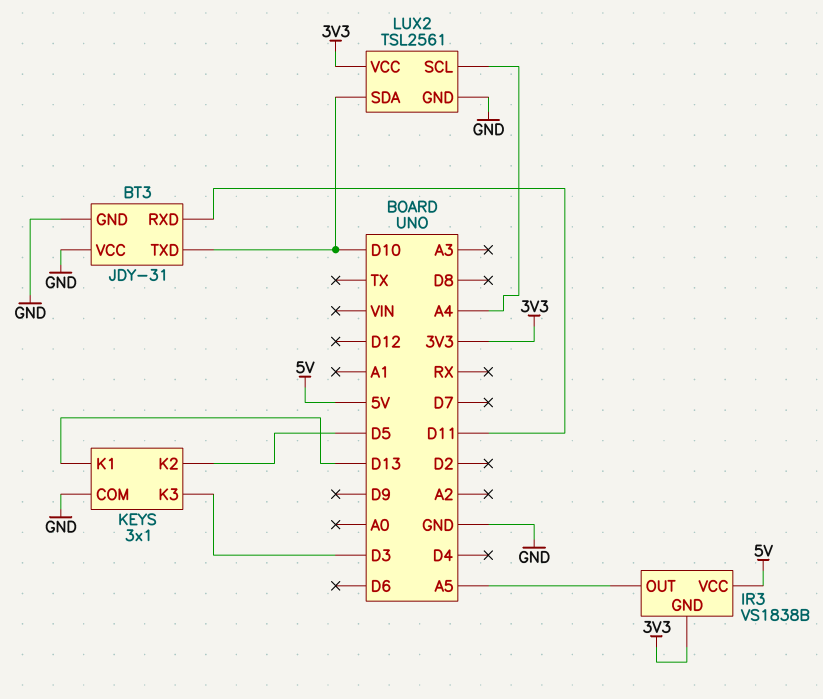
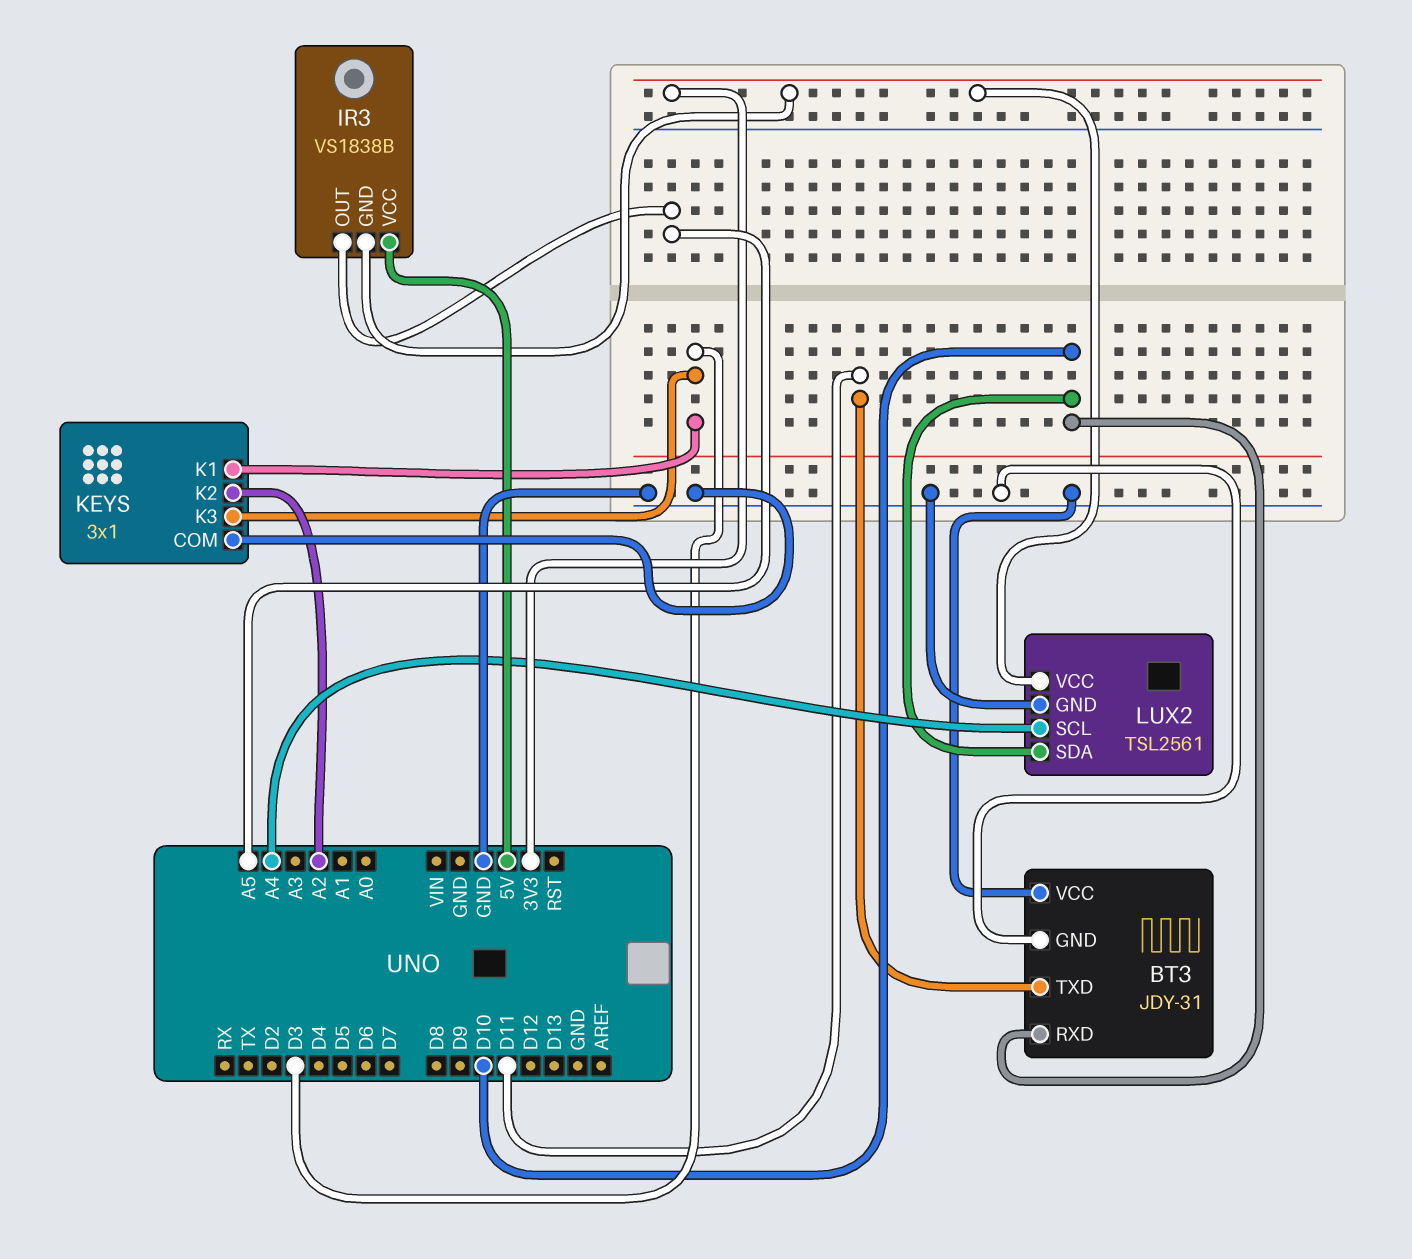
BT3 pin RXD: D11 -> D10
BT3 pin TXD: D10 -> D11
KEYS pin K1: D13 -> D3
KEYS pin K2: D5 -> A2

